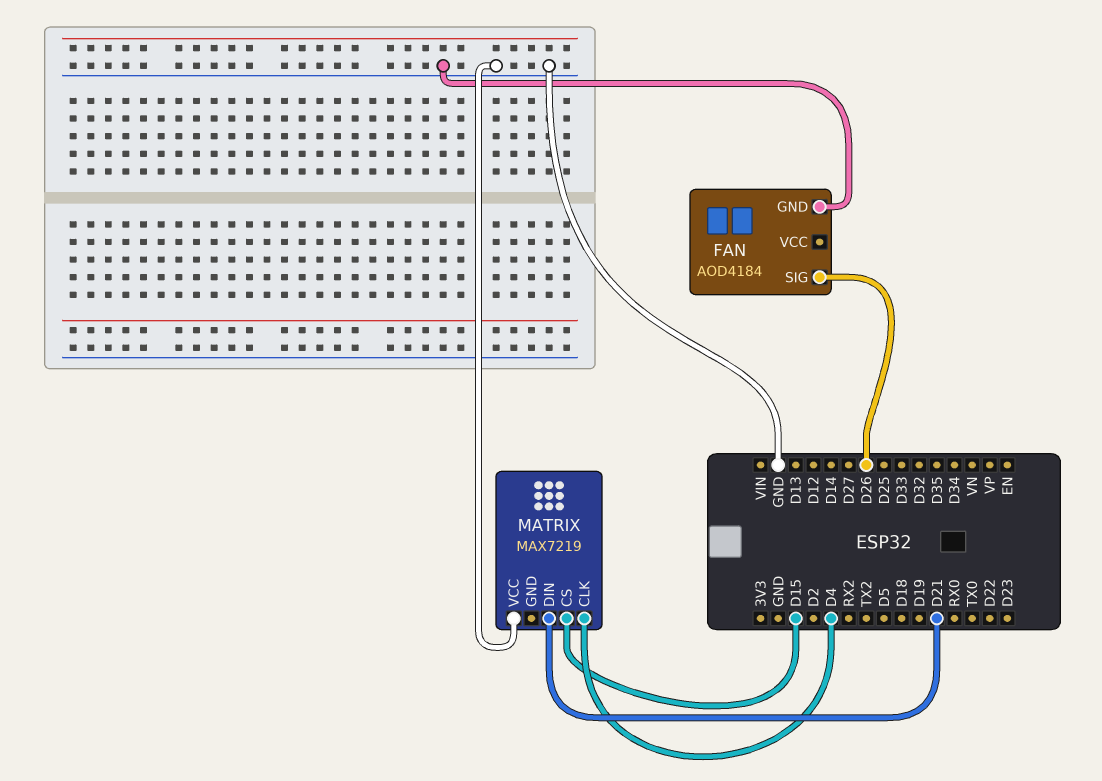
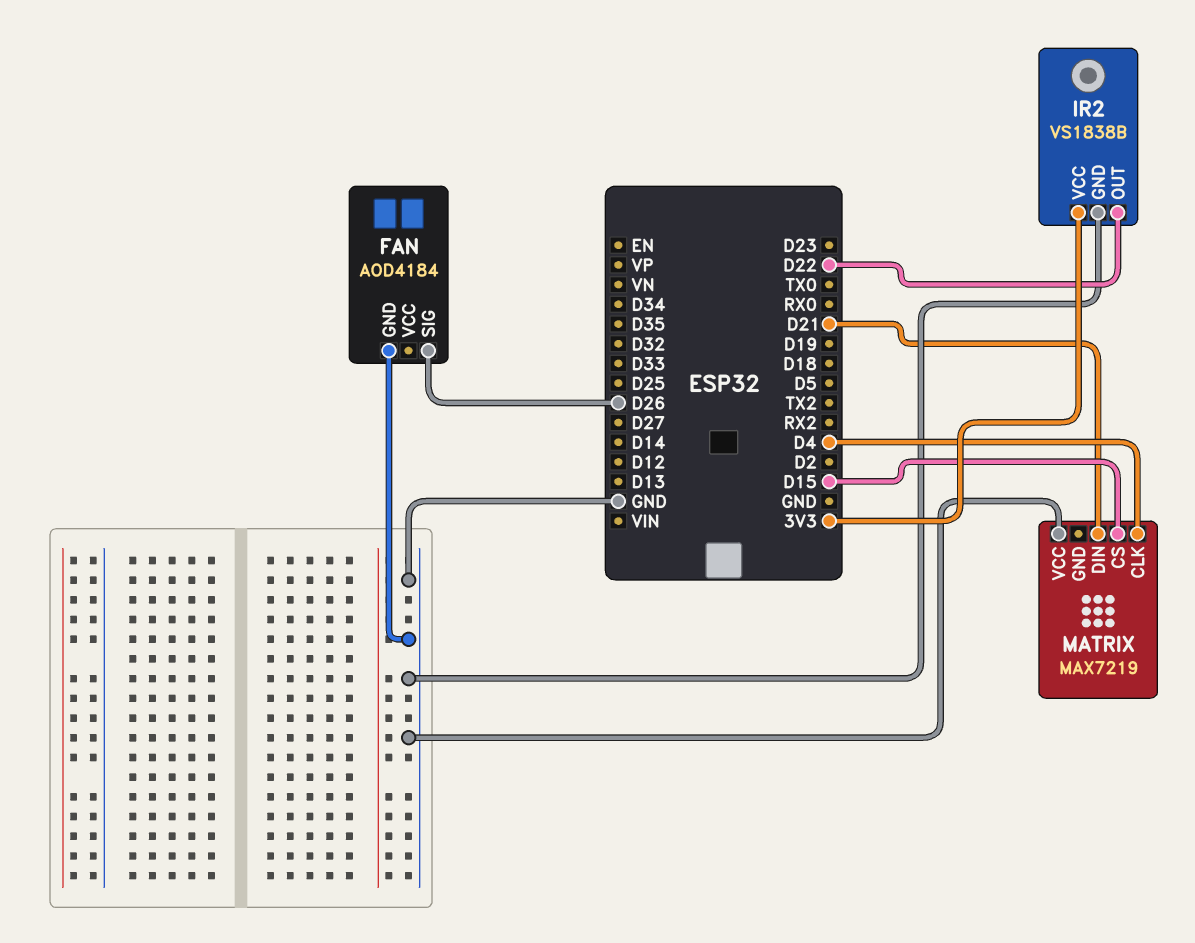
IR2: none -> VS1838B
IR2 pin GND: none -> GND
IR2 pin OUT: none -> D22
IR2 pin VCC: none -> 3V3

